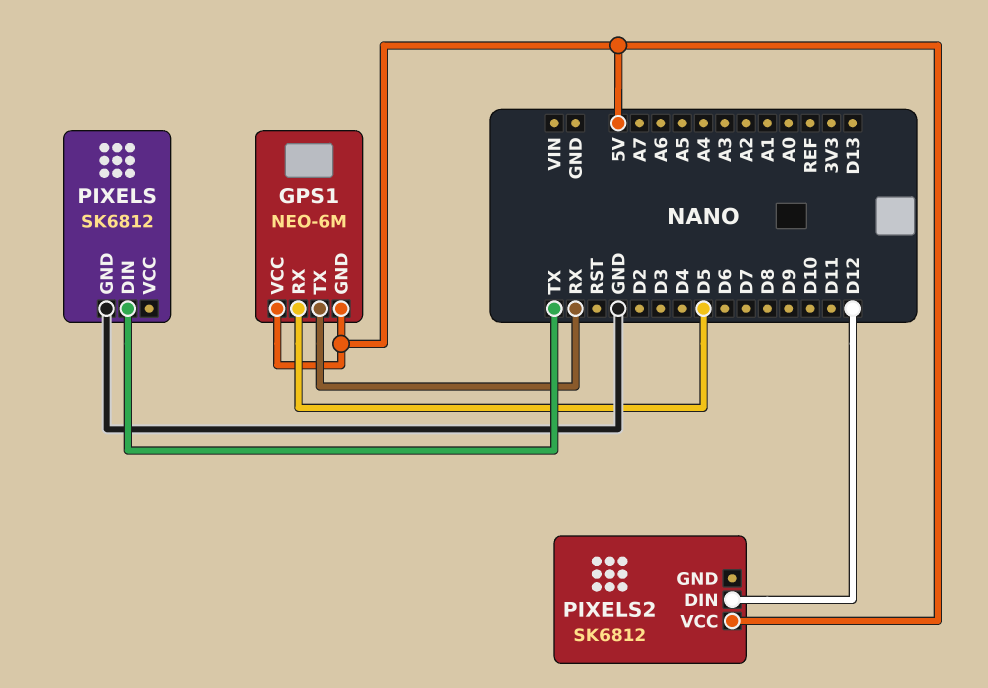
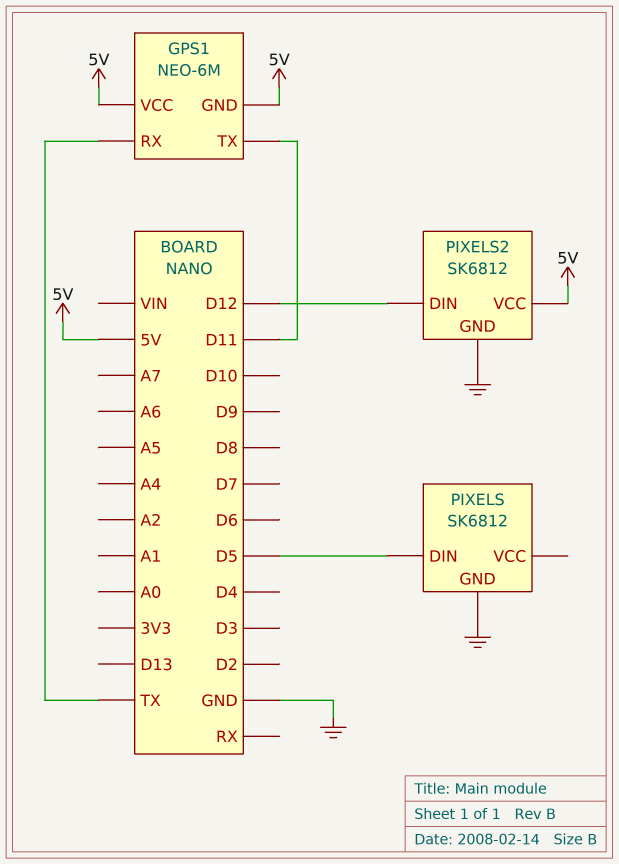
GPS1 pin RX: D5 -> TX
GPS1 pin TX: RX -> D11
PIXELS pin DIN: TX -> D5
PIXELS2 pin GND: none -> GND

